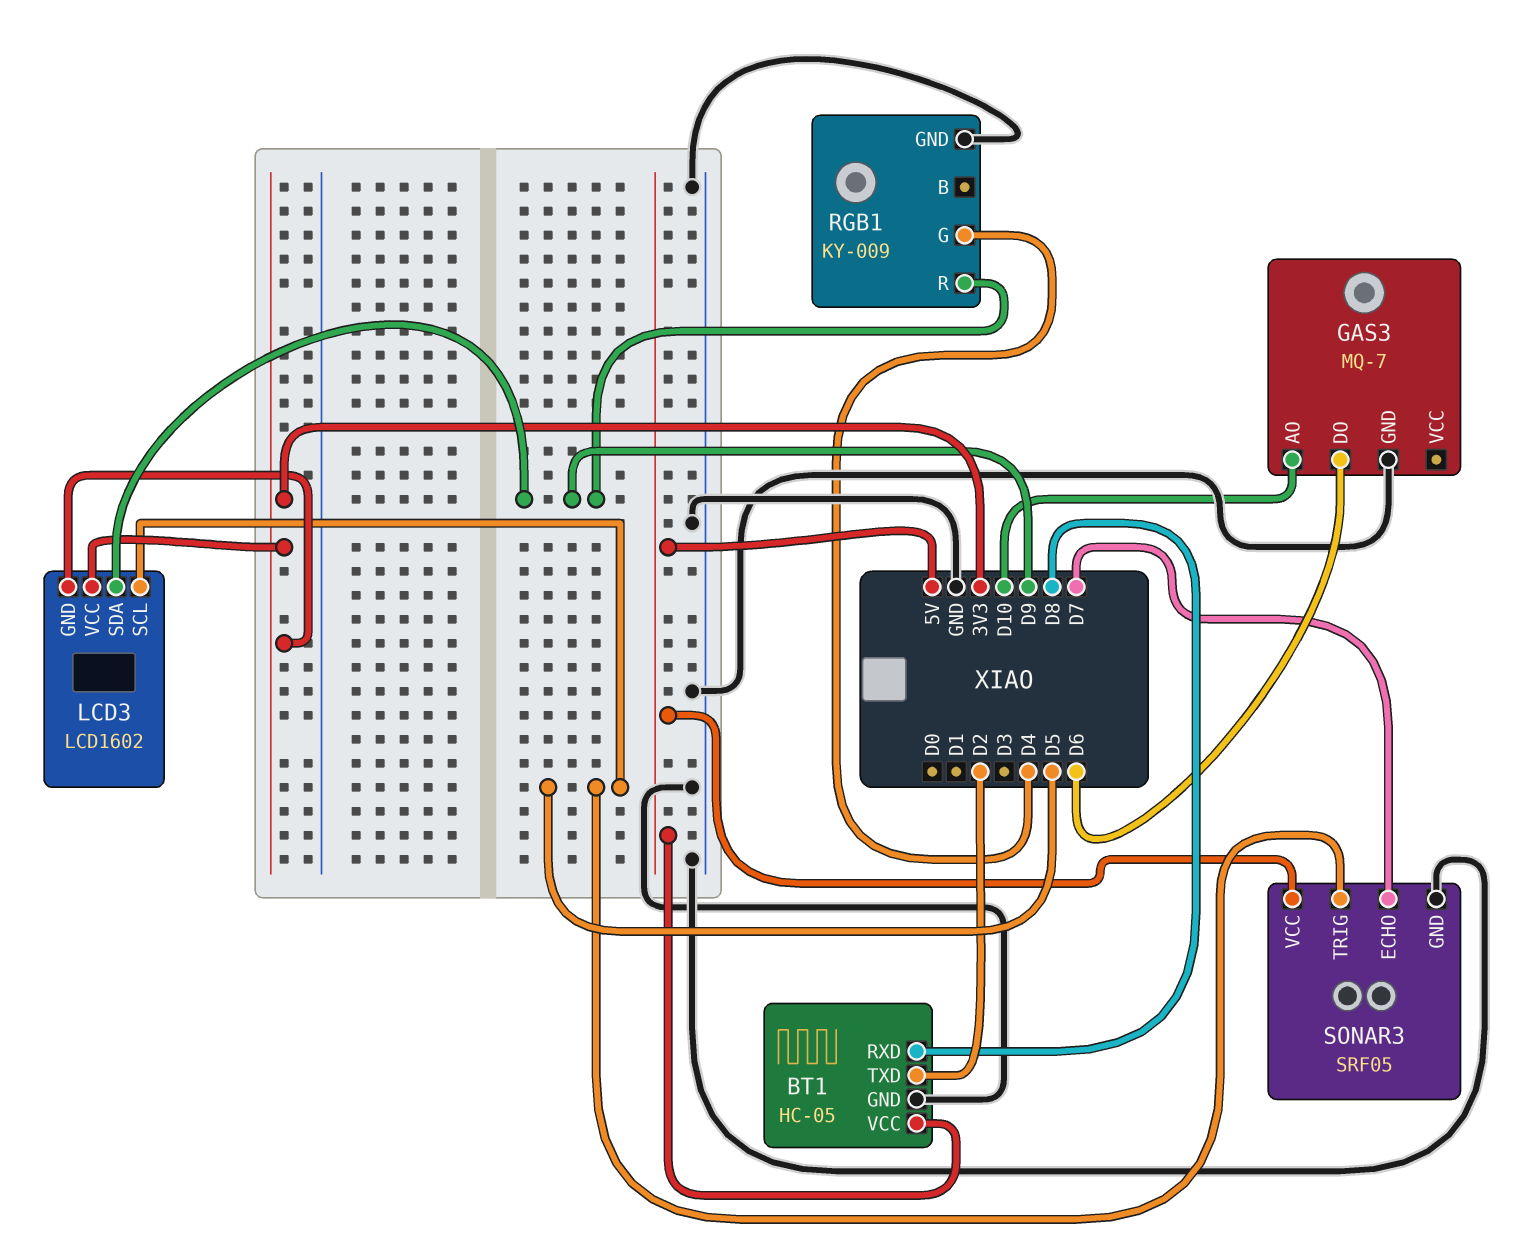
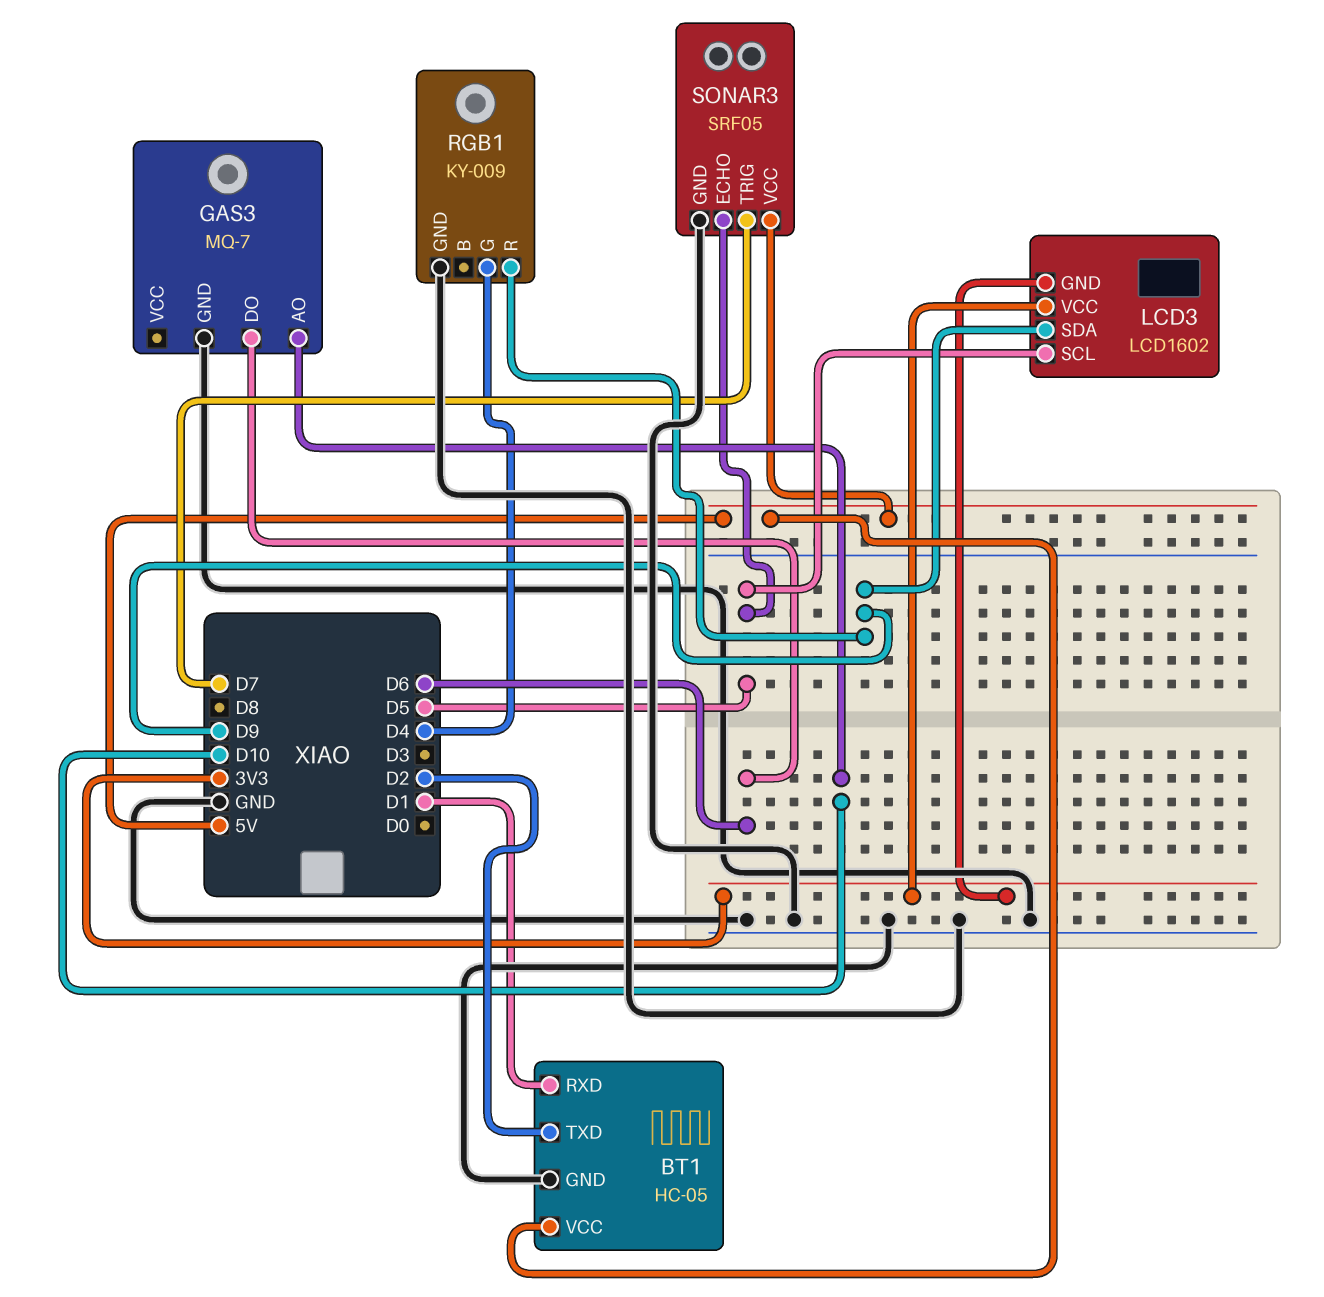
BT1 pin RXD: D8 -> D1
SONAR3 pin ECHO: D7 -> D5
SONAR3 pin TRIG: D5 -> D7

